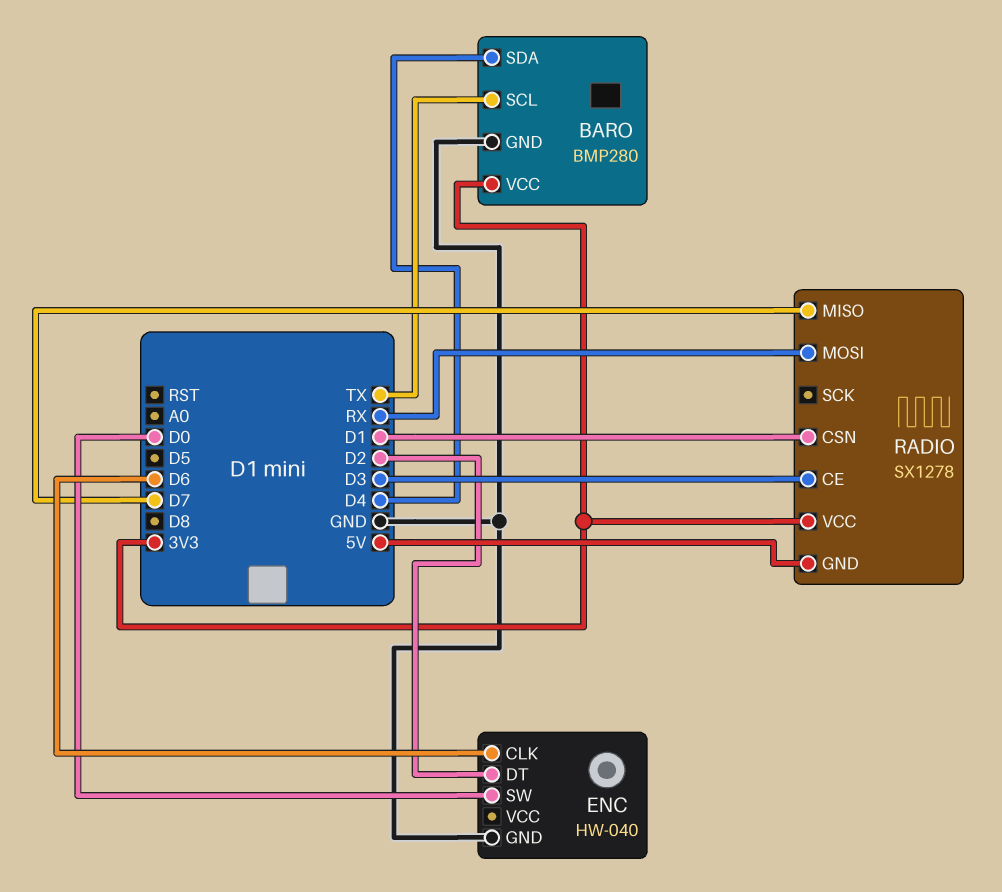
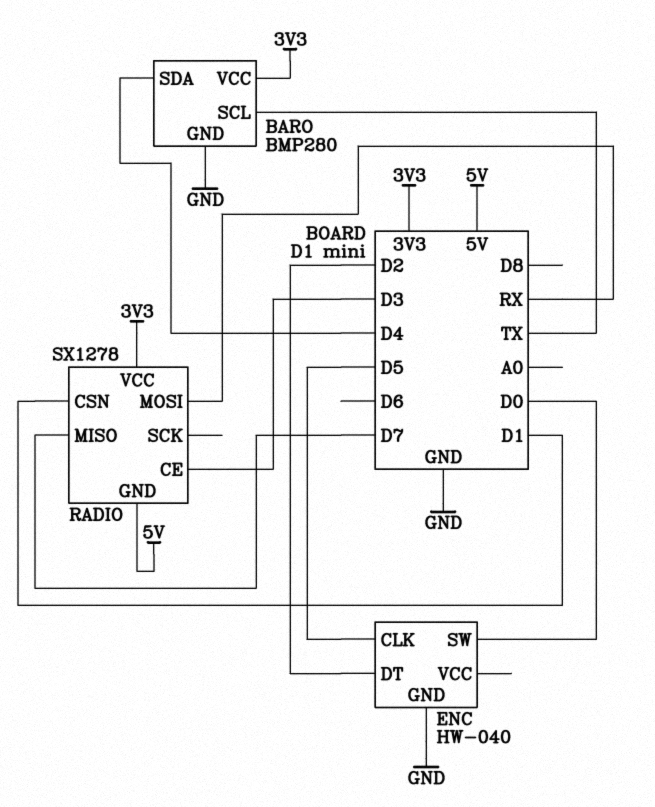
ENC pin CLK: D6 -> D5

